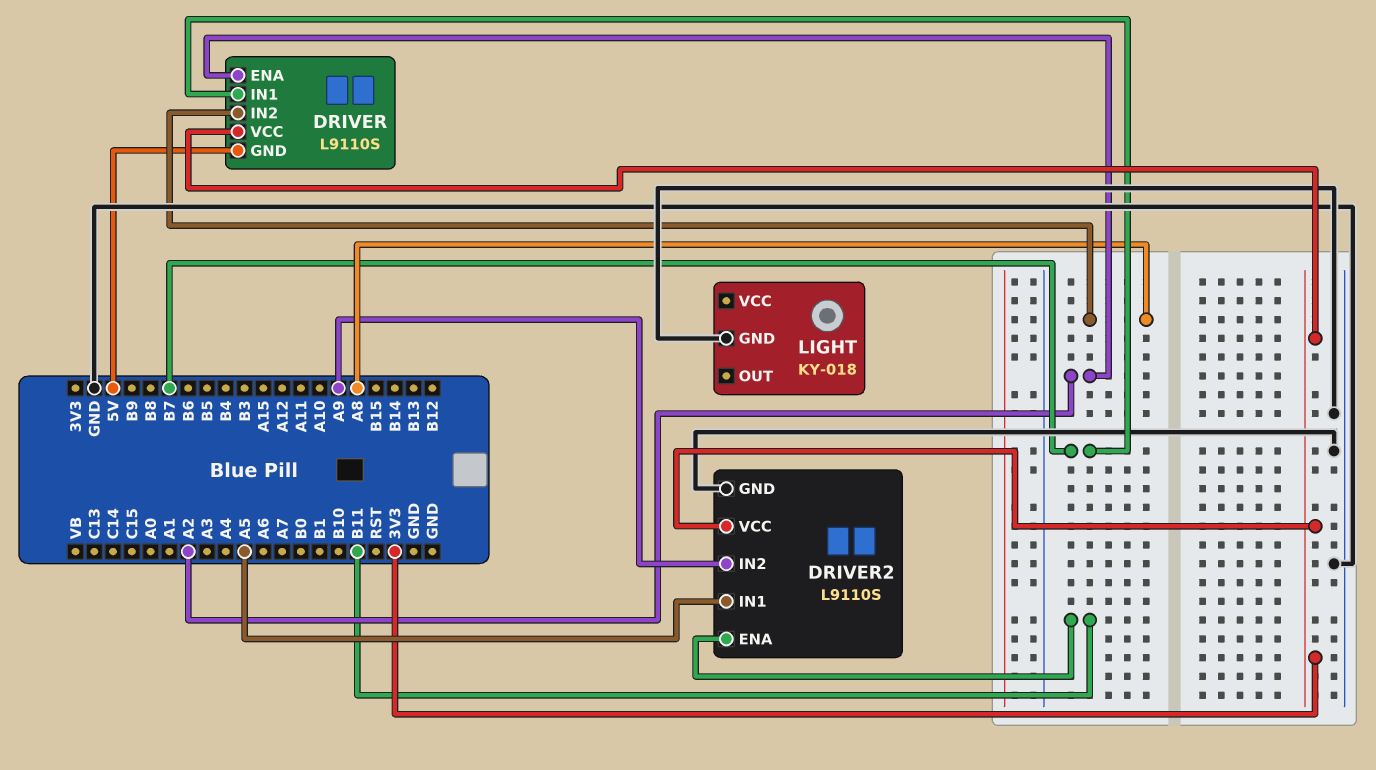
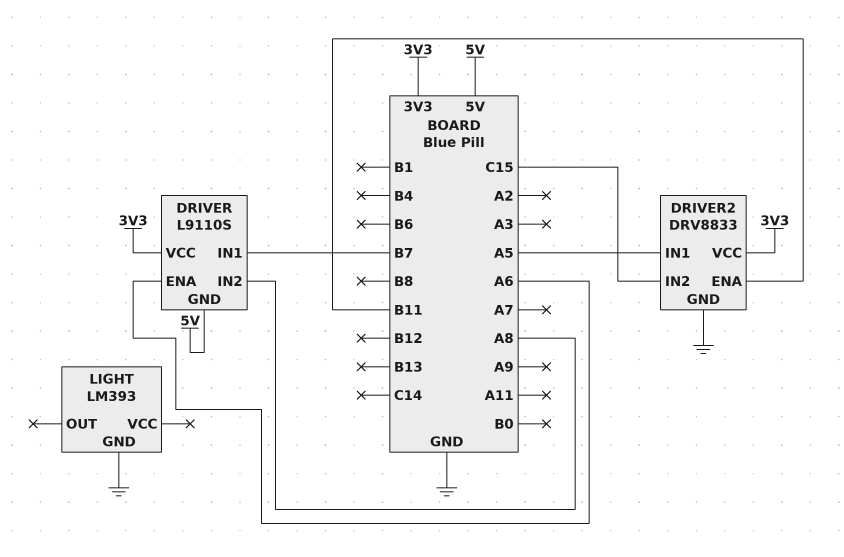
DRIVER pin ENA: A2 -> A6
DRIVER2: L9110S -> DRV8833
DRIVER2 pin IN2: A9 -> C15
LIGHT: KY-018 -> LM393

